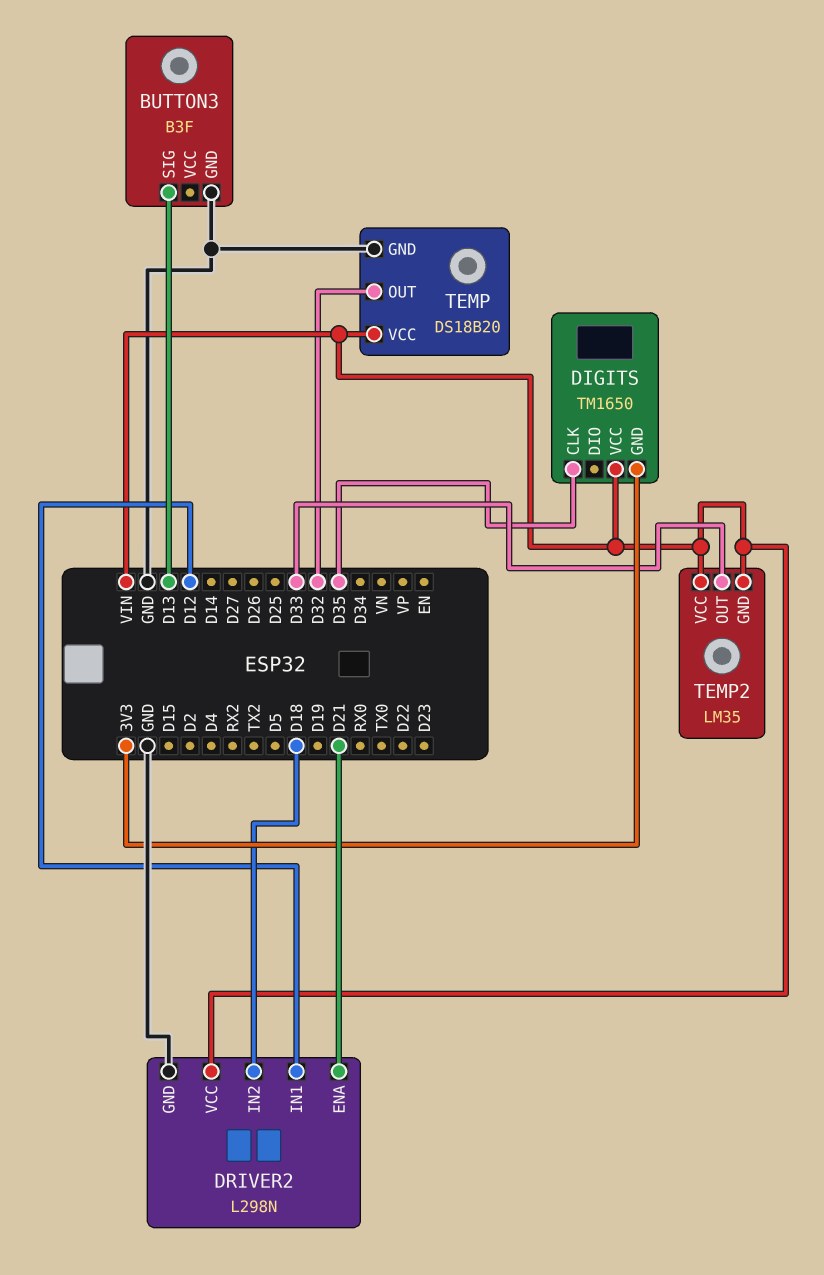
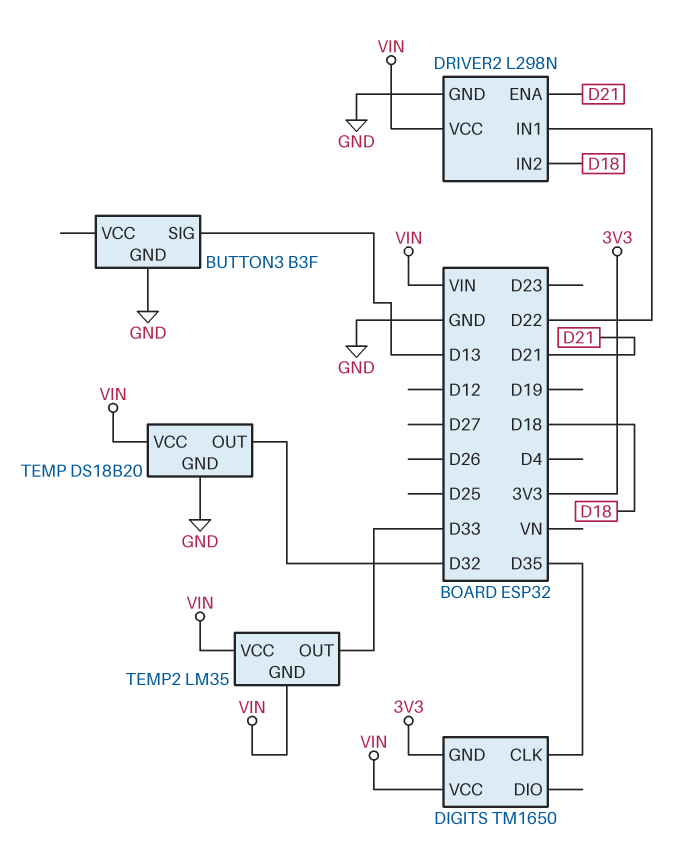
DRIVER2 pin IN1: D12 -> D22

